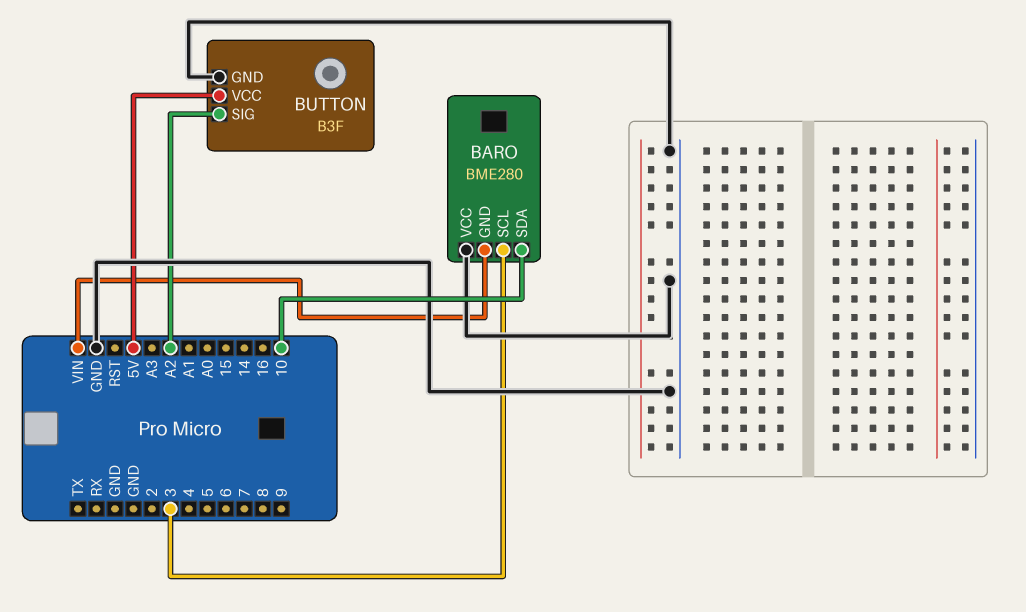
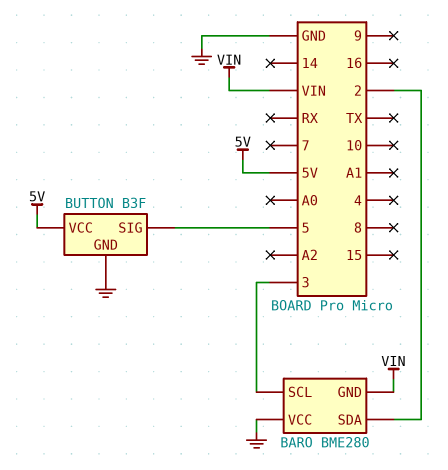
BARO pin SDA: 10 -> 2
BUTTON pin SIG: A2 -> 5

